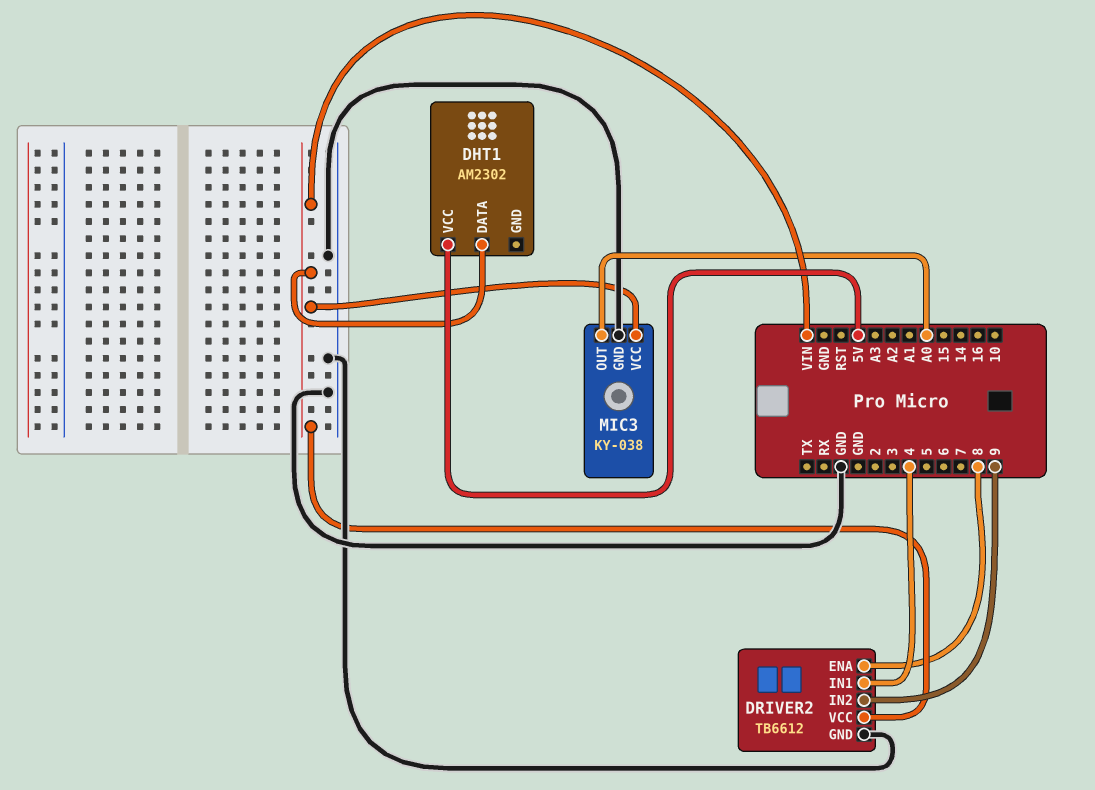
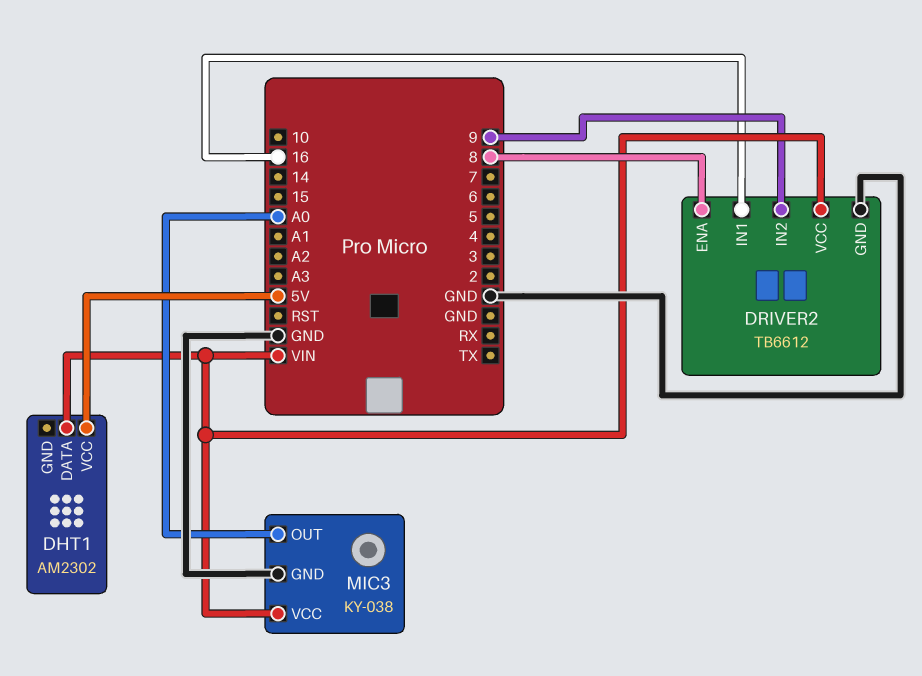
DRIVER2 pin IN1: 4 -> 16

